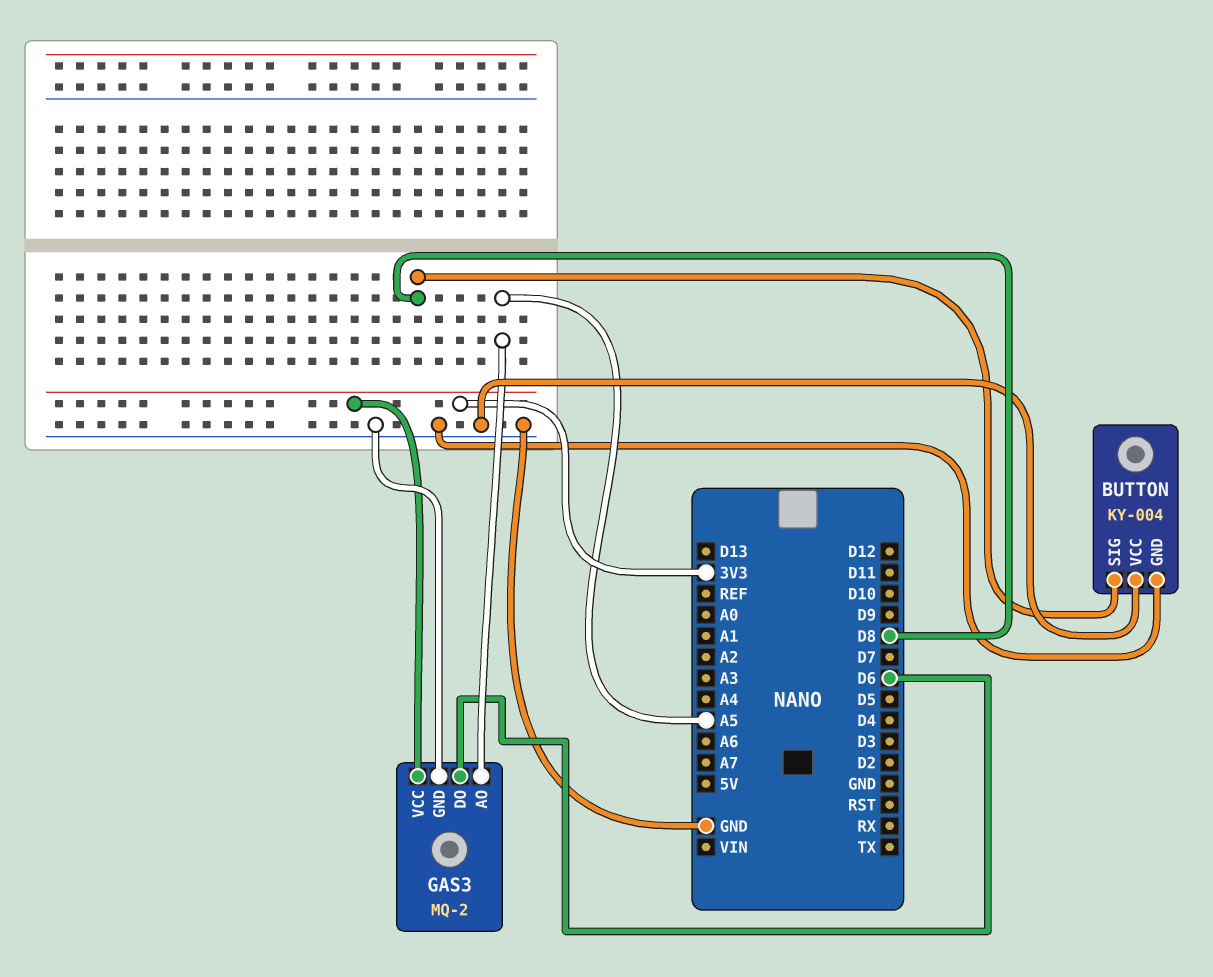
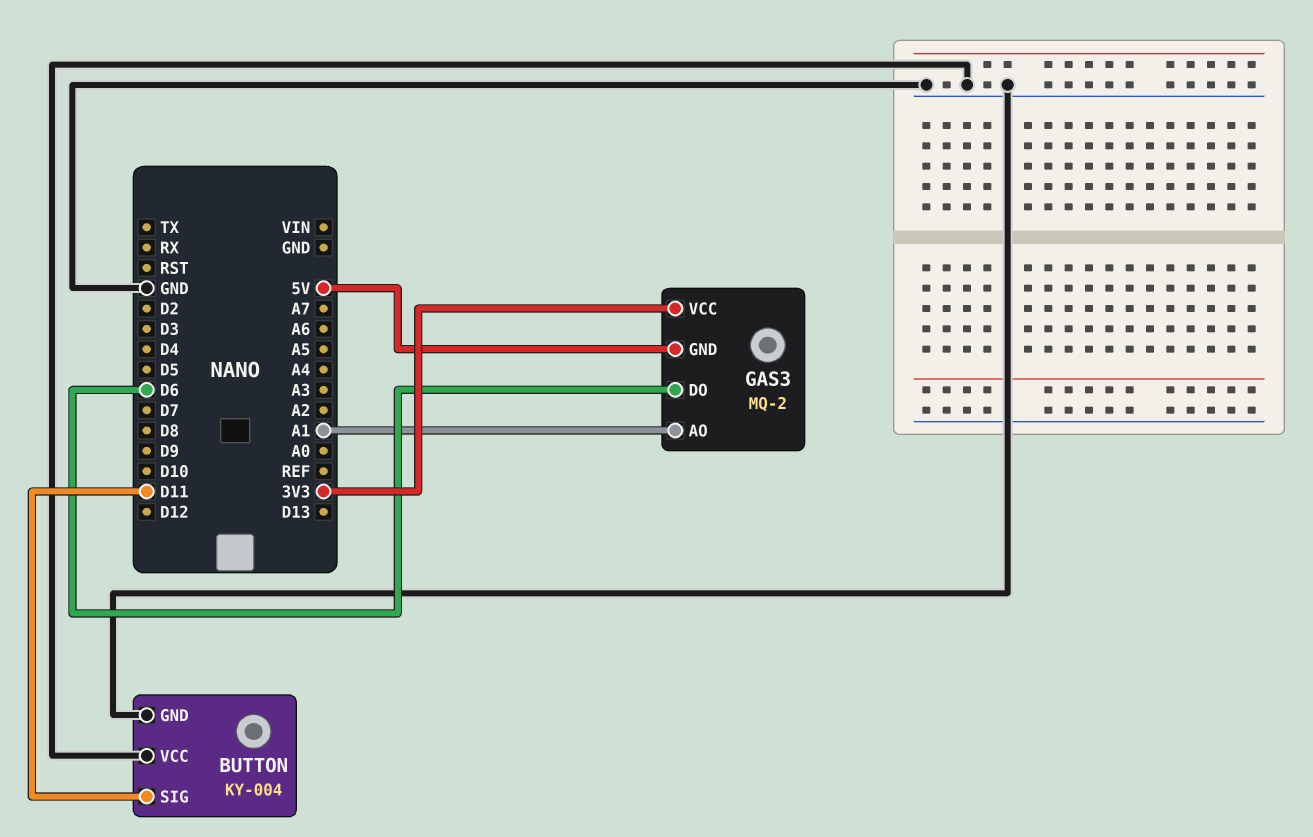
BUTTON pin SIG: D8 -> D11
GAS3 pin AO: A5 -> A1
GAS3 pin GND: GND -> 5V

